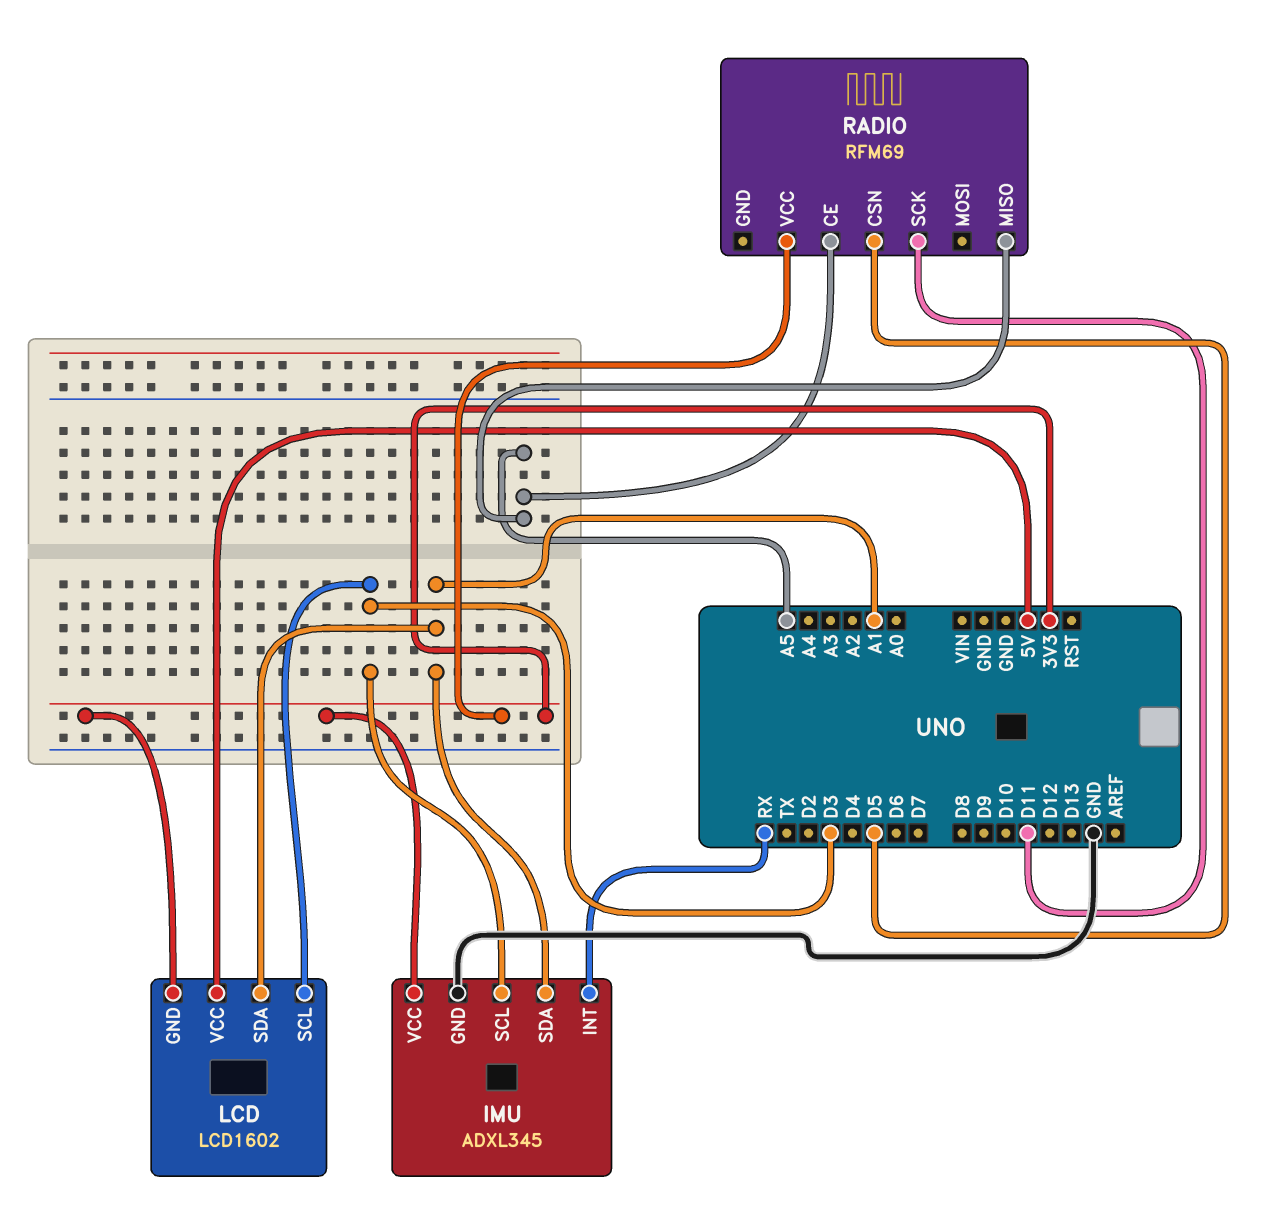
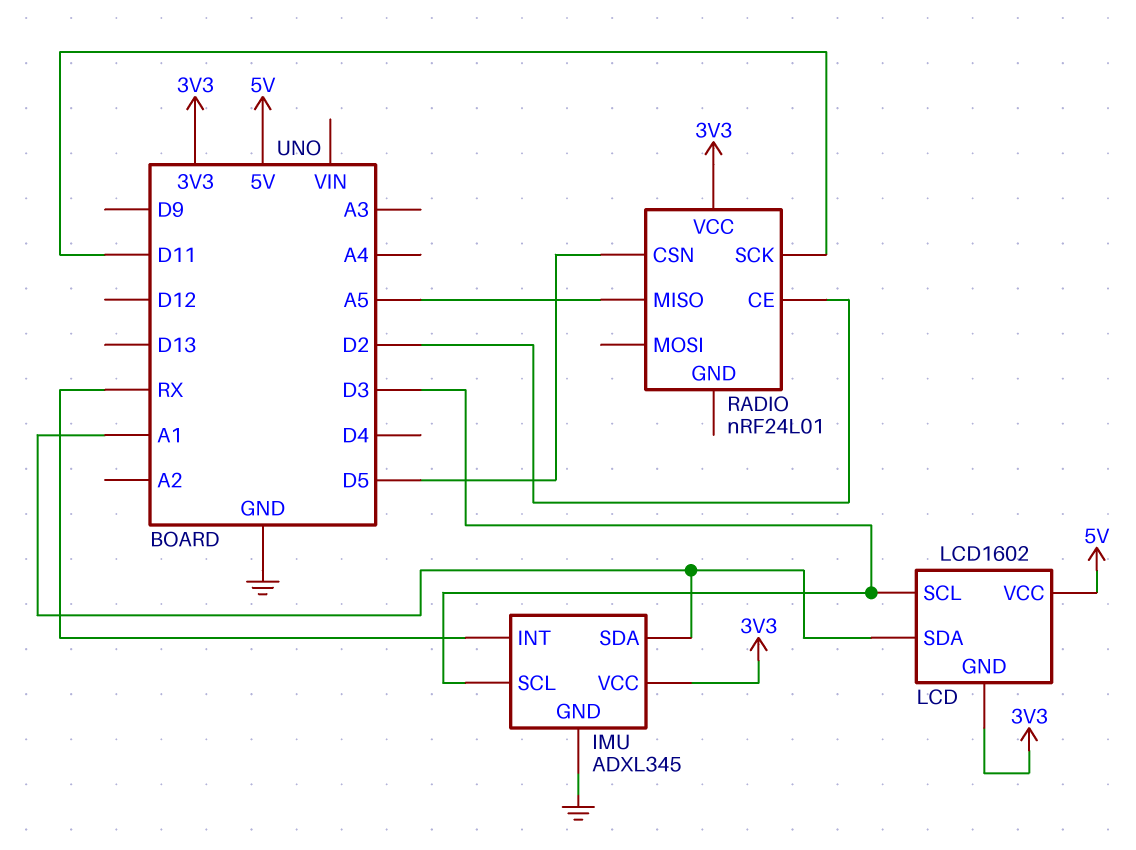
RADIO: RFM69 -> nRF24L01
RADIO pin CE: A5 -> D2

